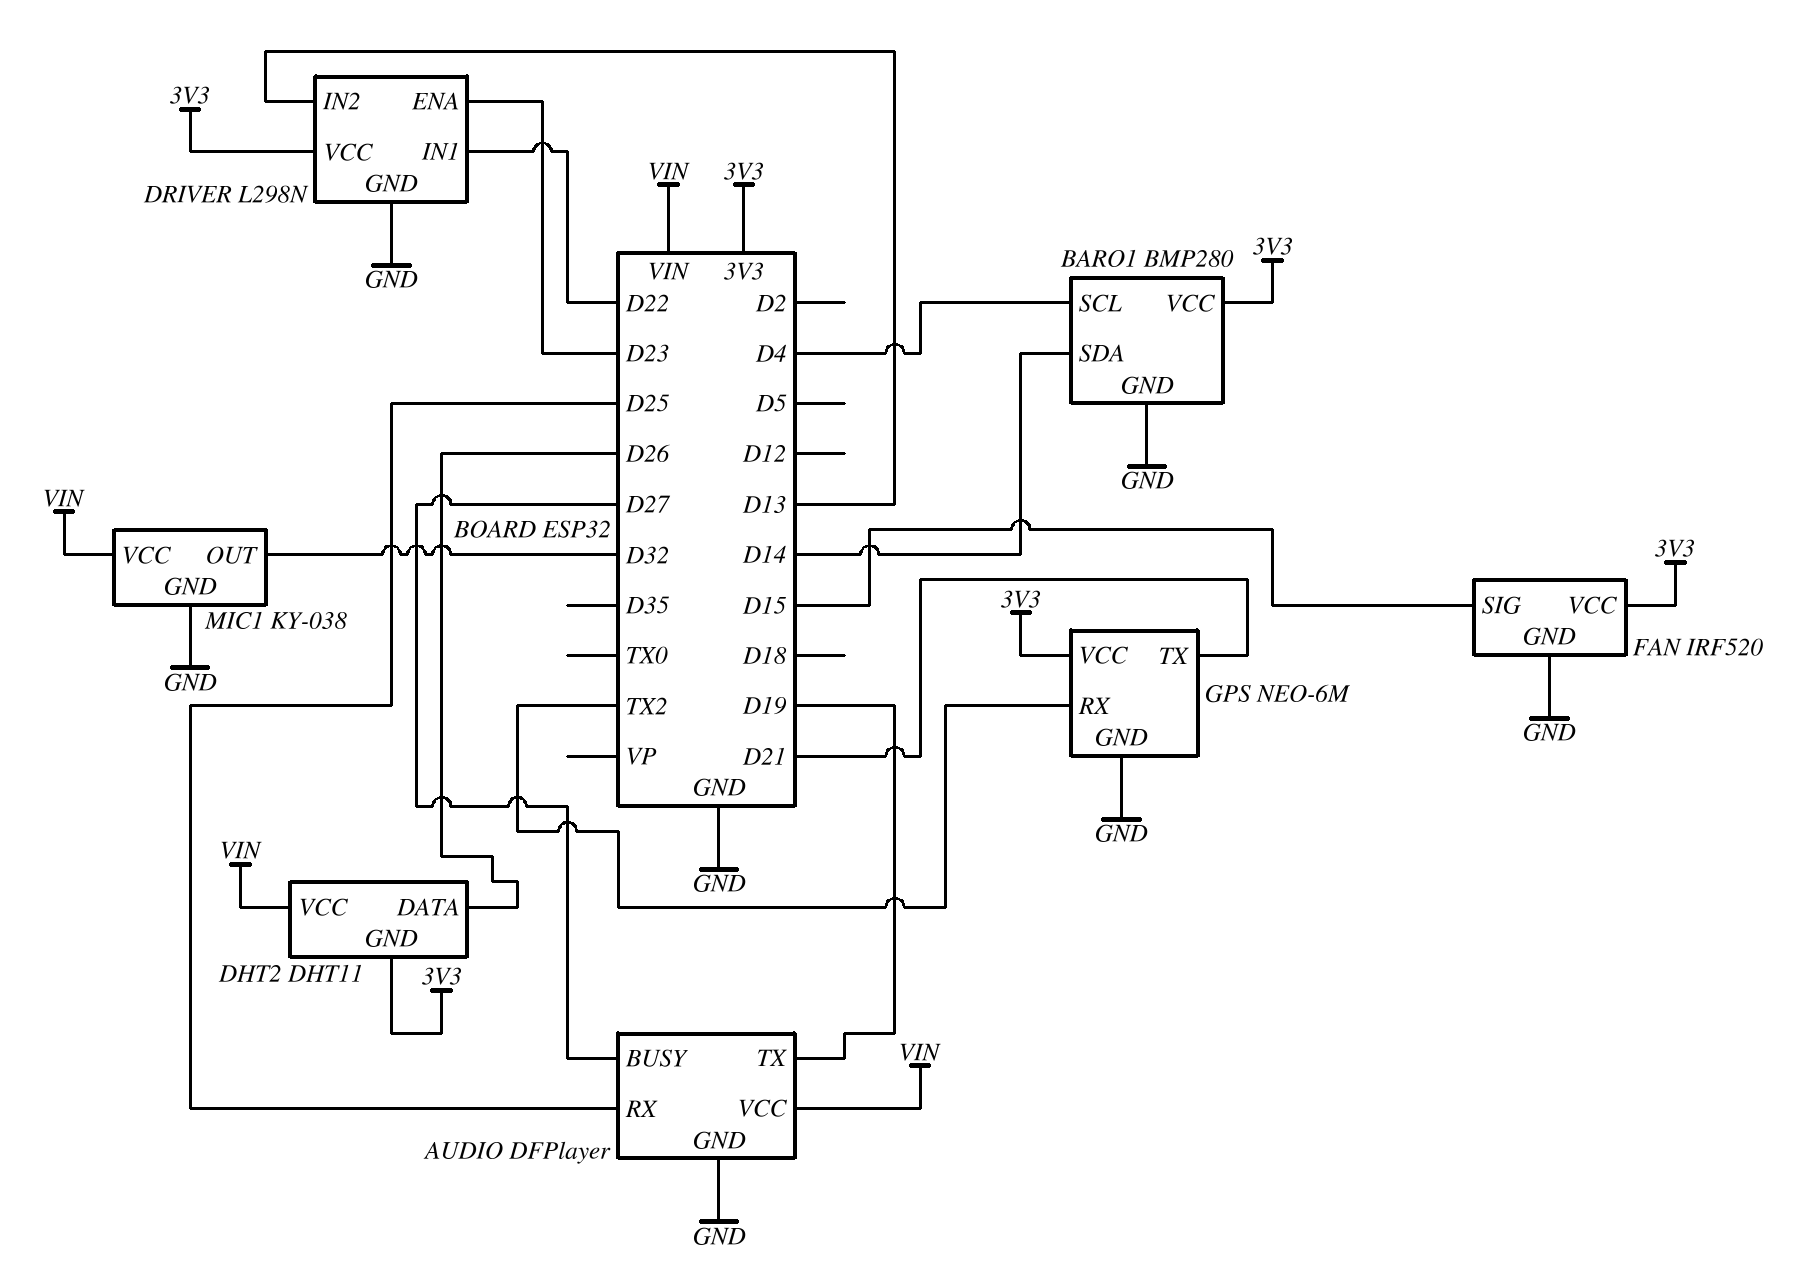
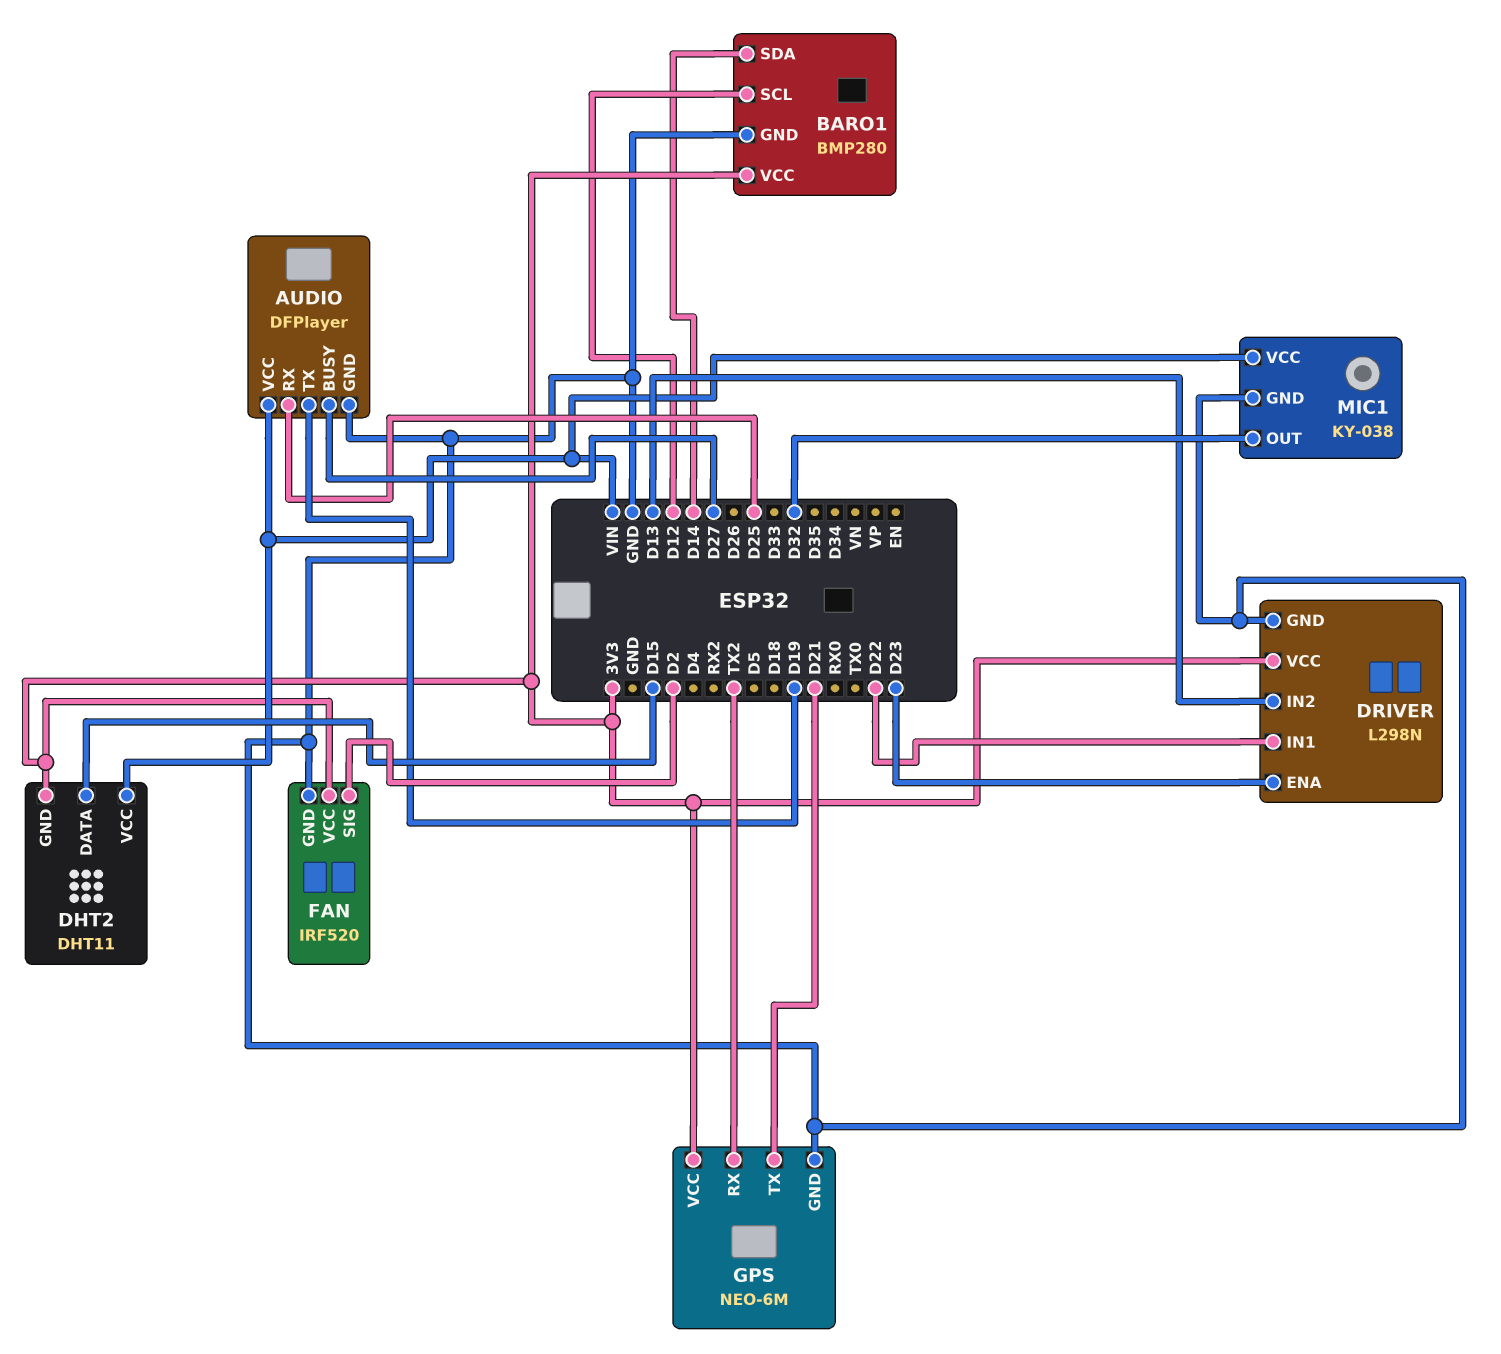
BARO1 pin SCL: D4 -> D12
DHT2 pin DATA: D26 -> D15
FAN pin SIG: D15 -> D2

